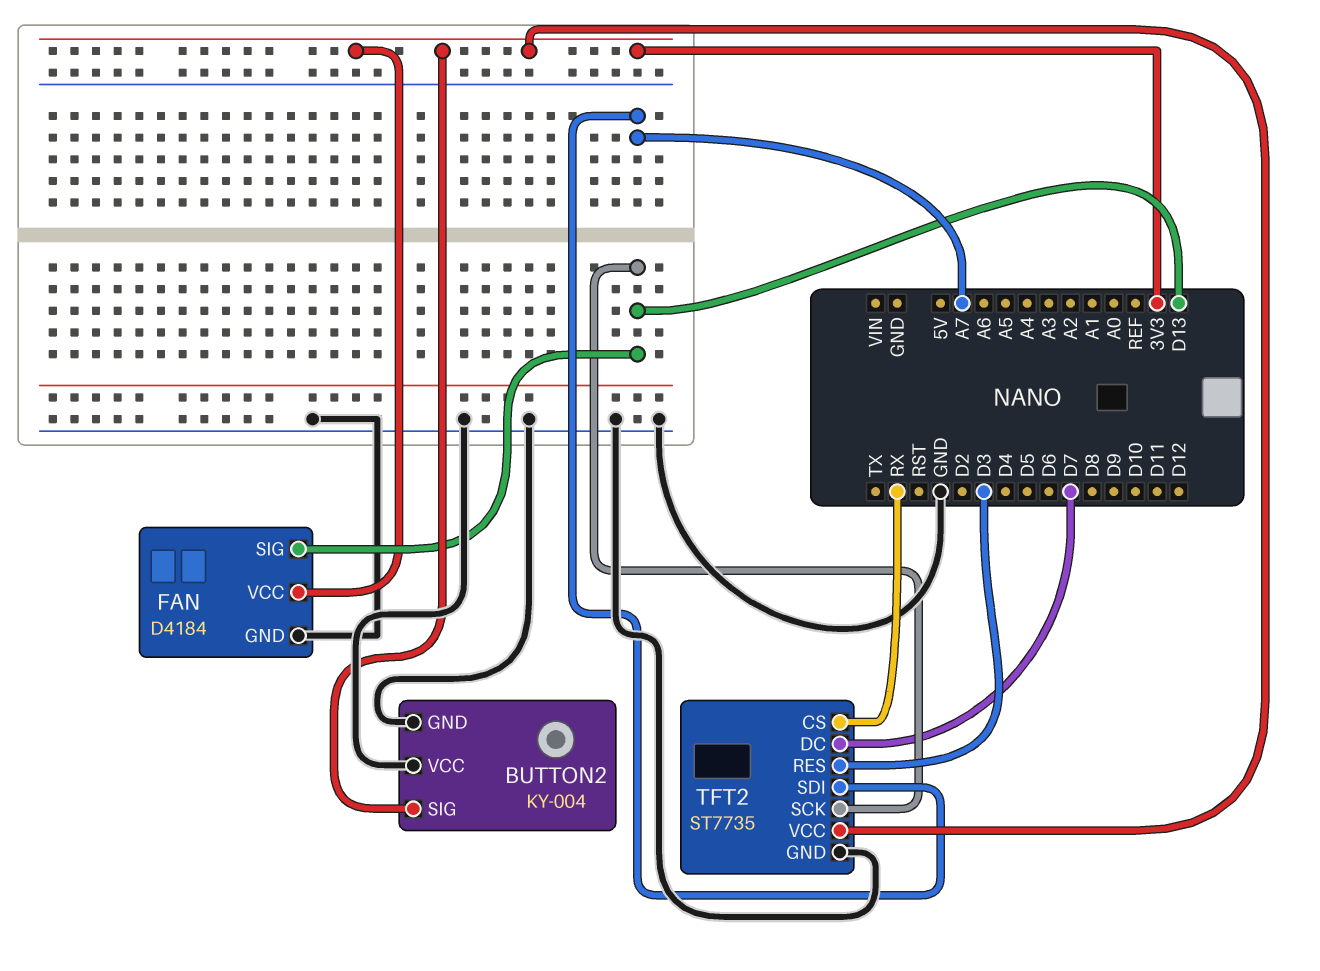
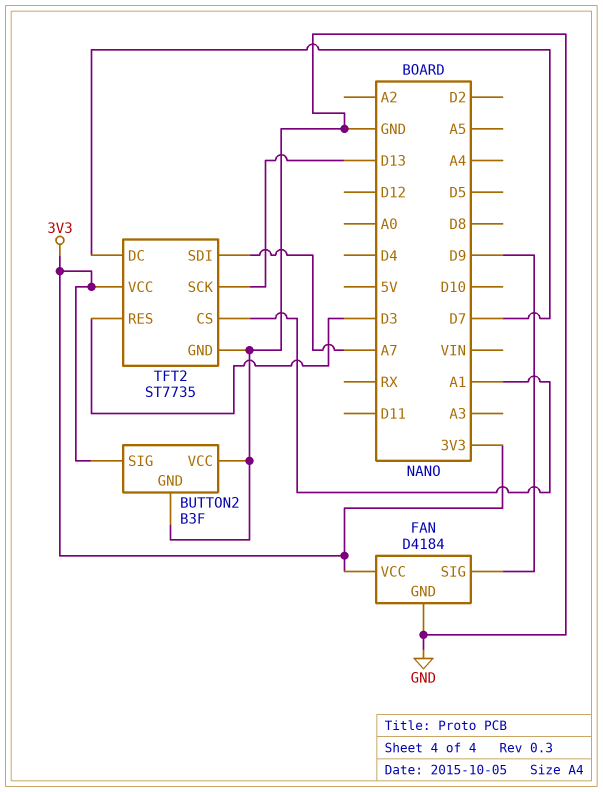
BUTTON2: KY-004 -> B3F
FAN pin SIG: D13 -> D9
TFT2 pin CS: RX -> A1

